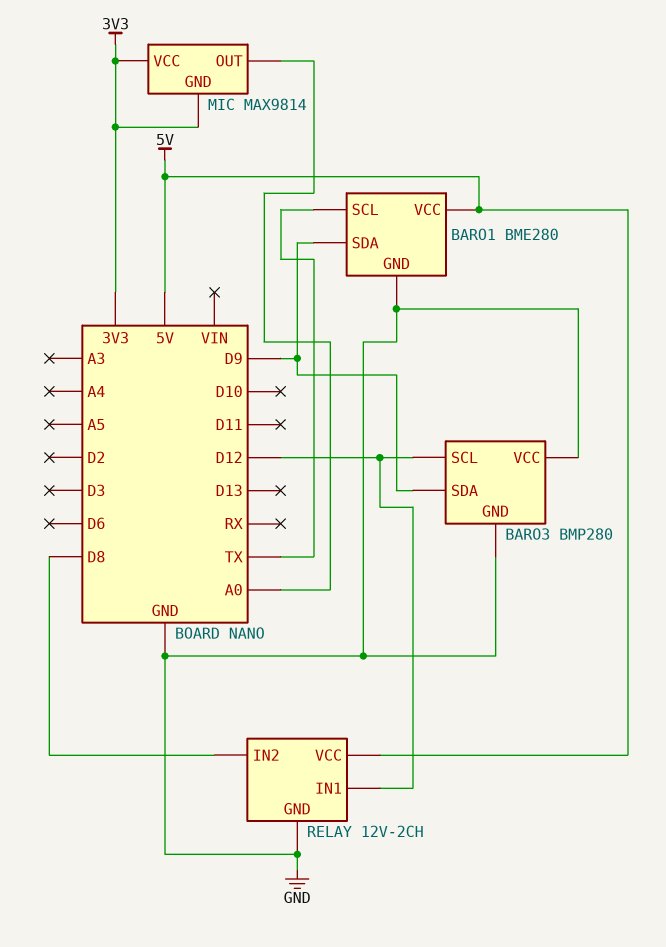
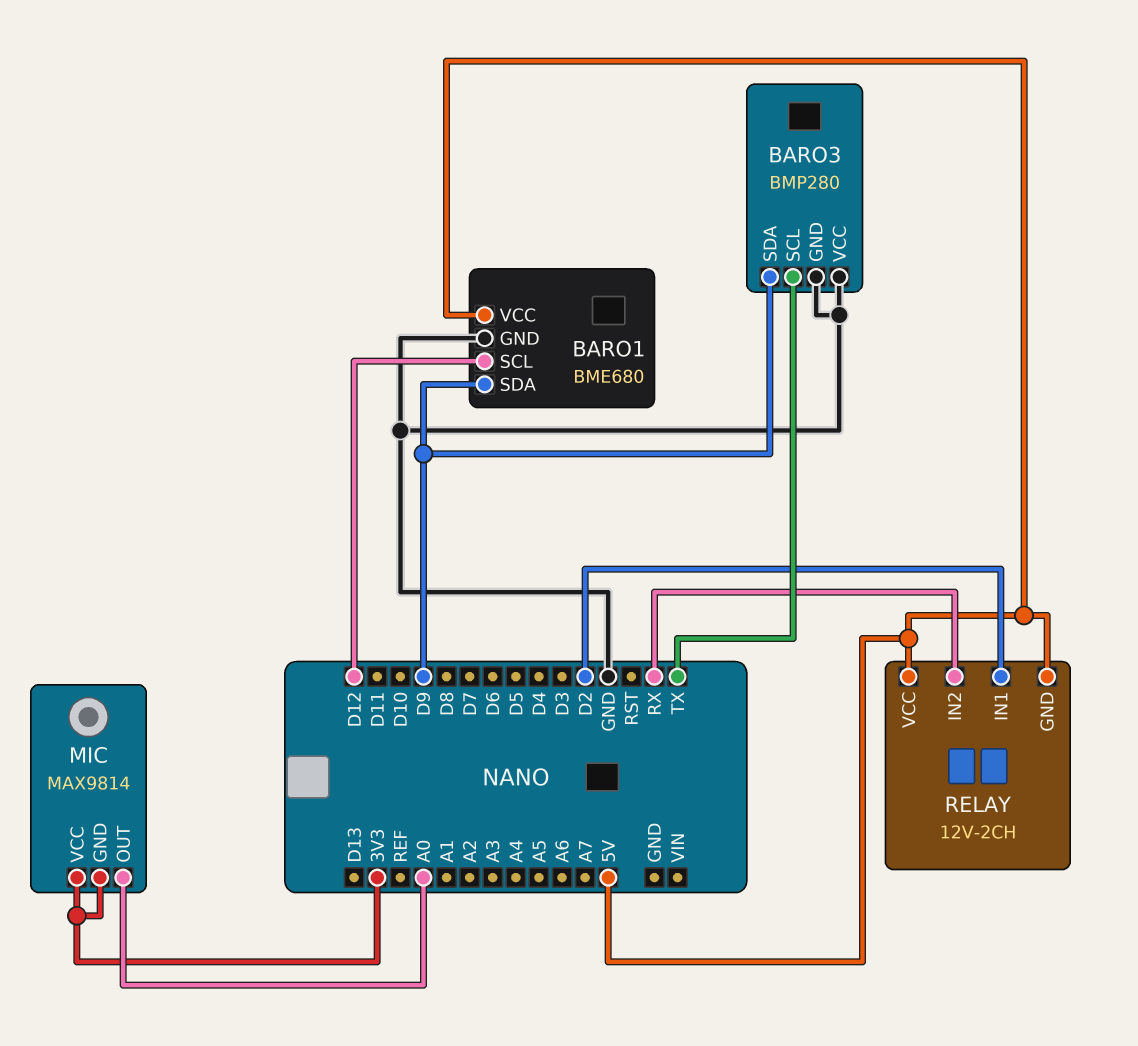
BARO1: BME280 -> BME680
BARO1 pin SCL: TX -> D12
BARO3 pin SCL: D12 -> TX
RELAY pin GND: GND -> 5V
RELAY pin IN1: D12 -> D2
RELAY pin IN2: D8 -> RX

